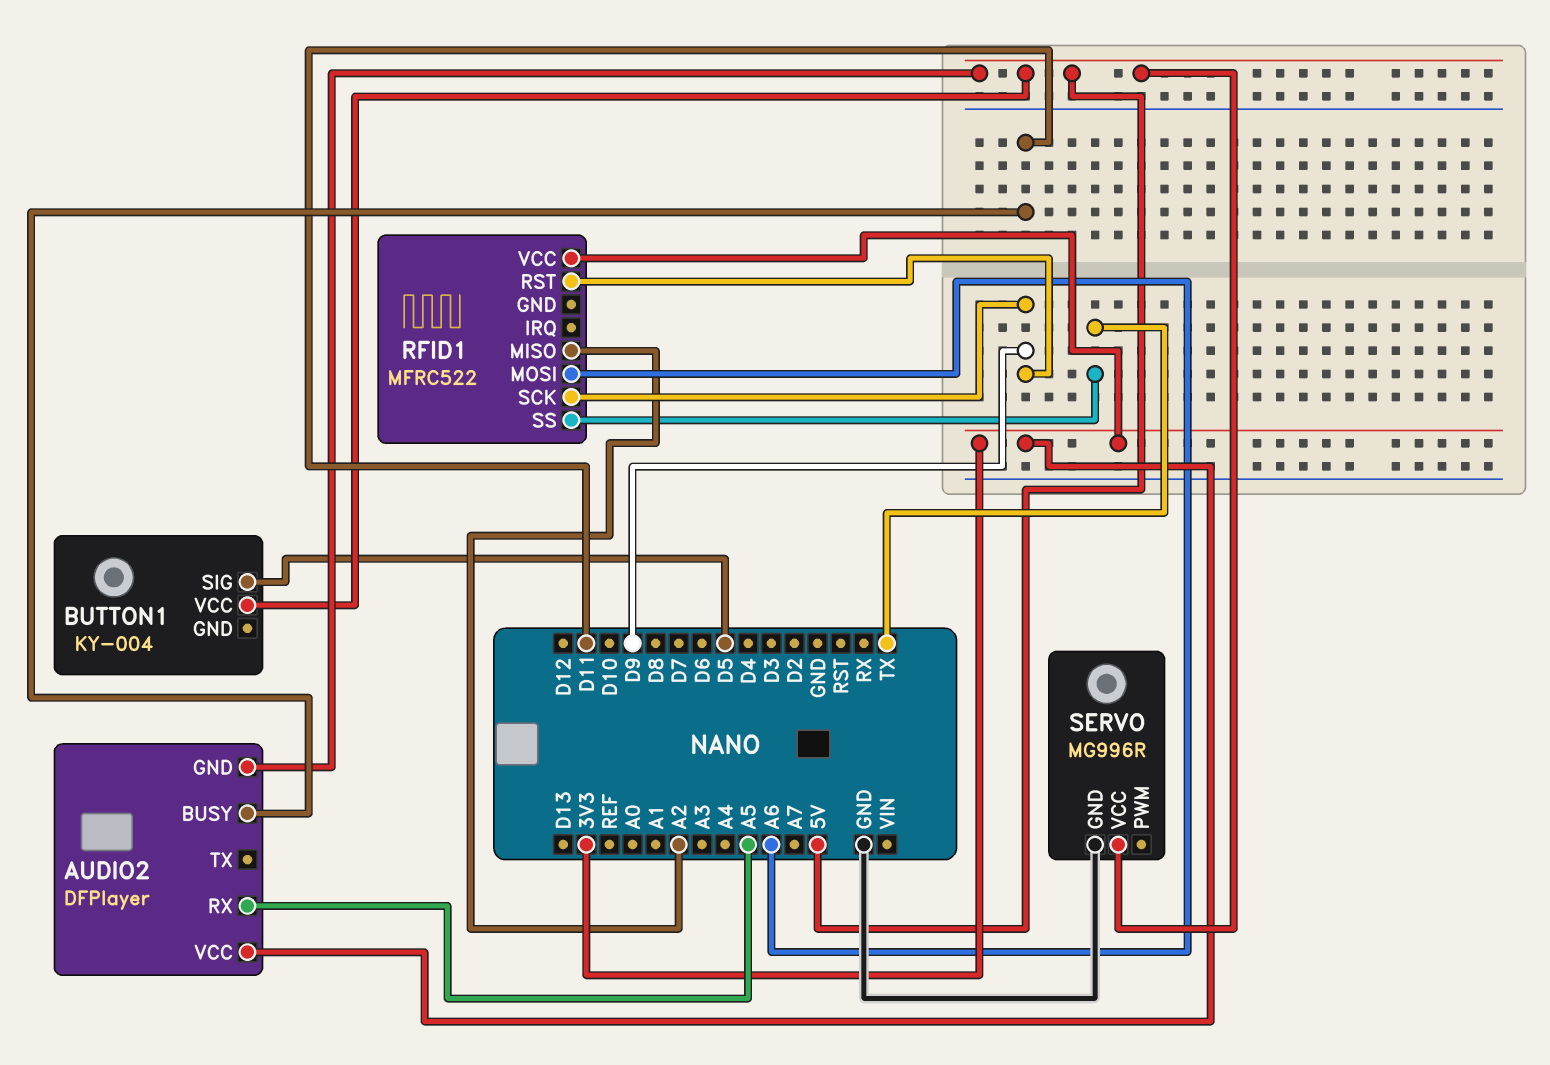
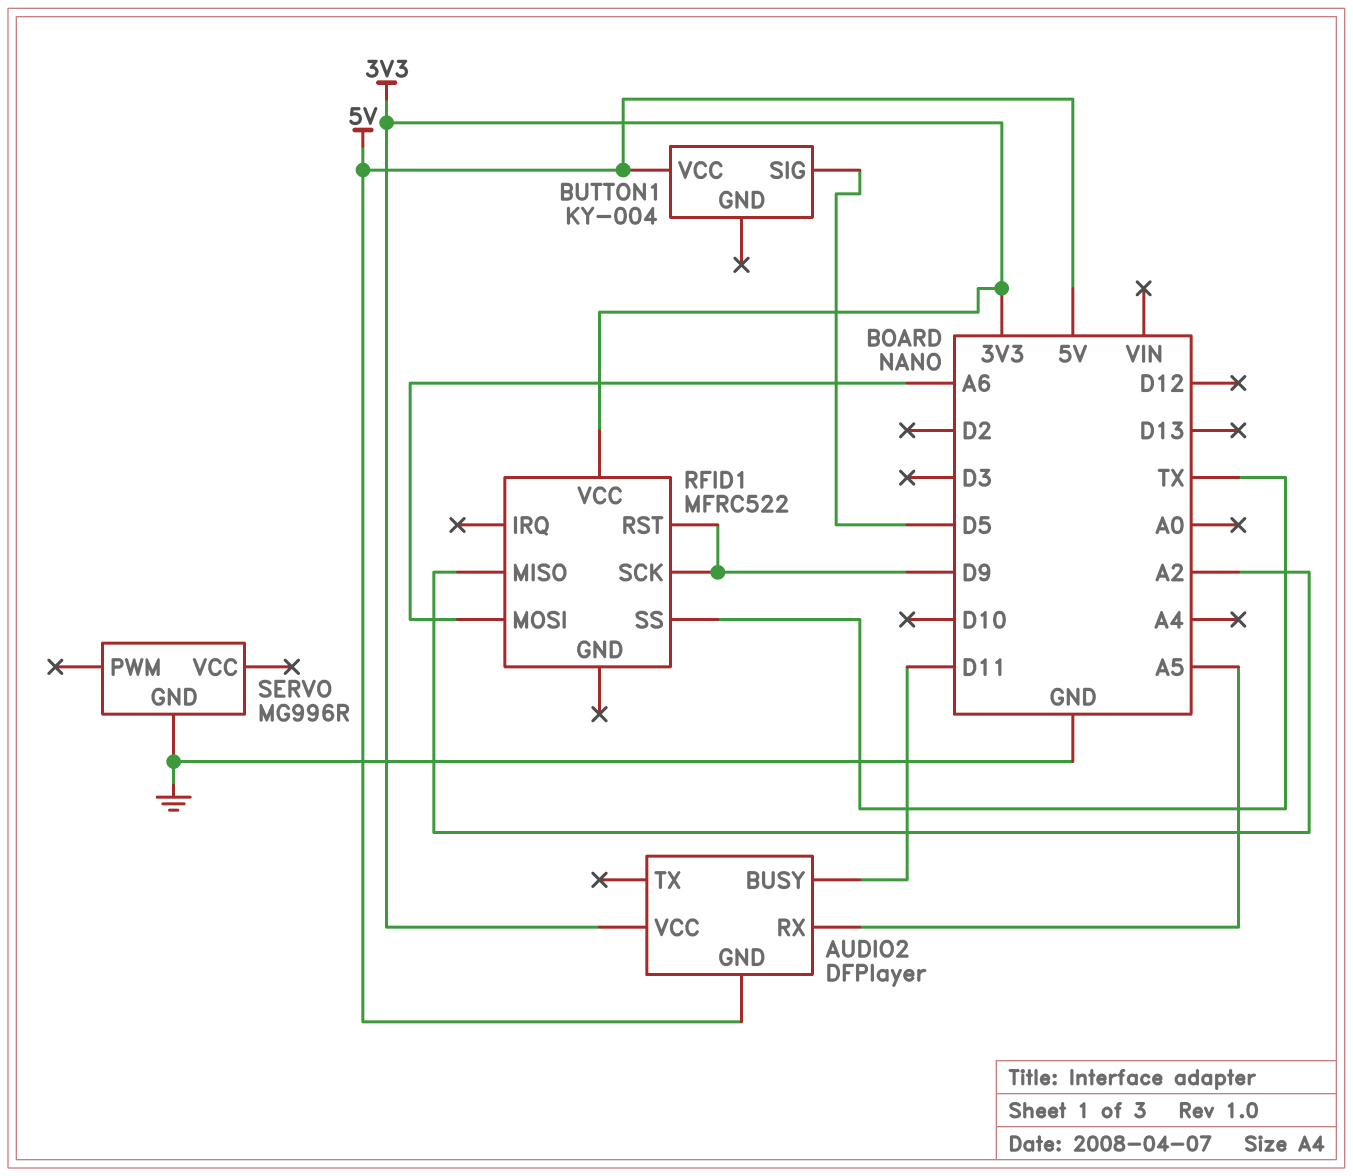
SERVO pin VCC: 5V -> none

